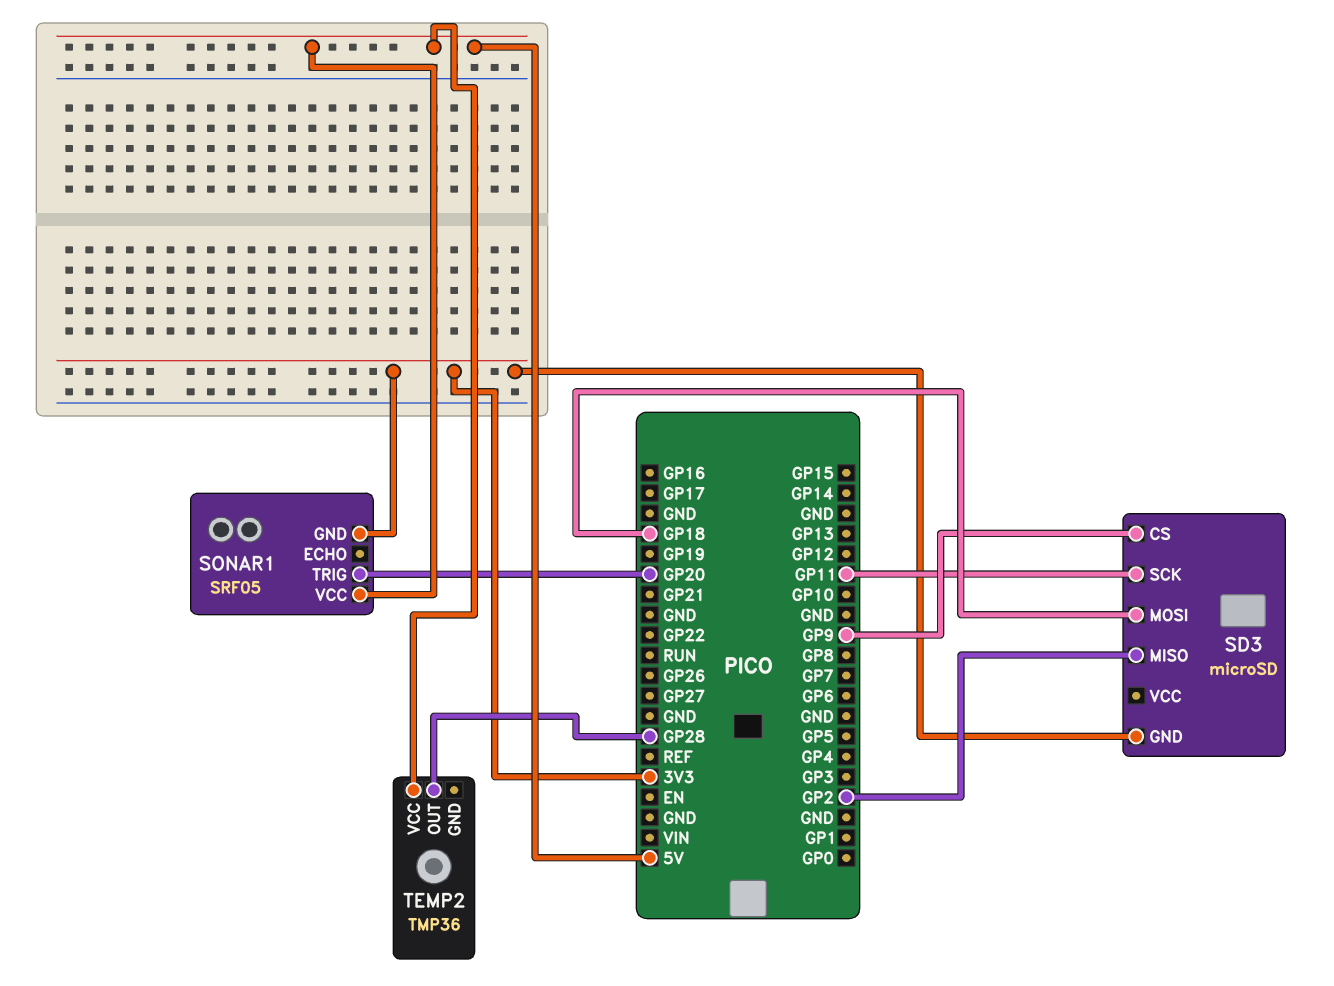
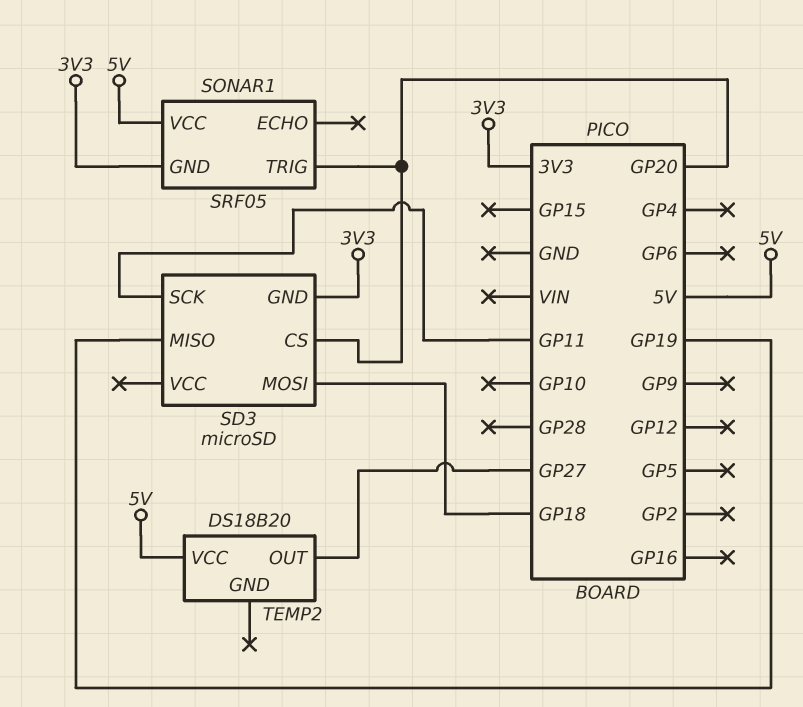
SD3 pin CS: GP9 -> GP20
SD3 pin MISO: GP2 -> GP19
TEMP2: TMP36 -> DS18B20
TEMP2 pin OUT: GP28 -> GP27

